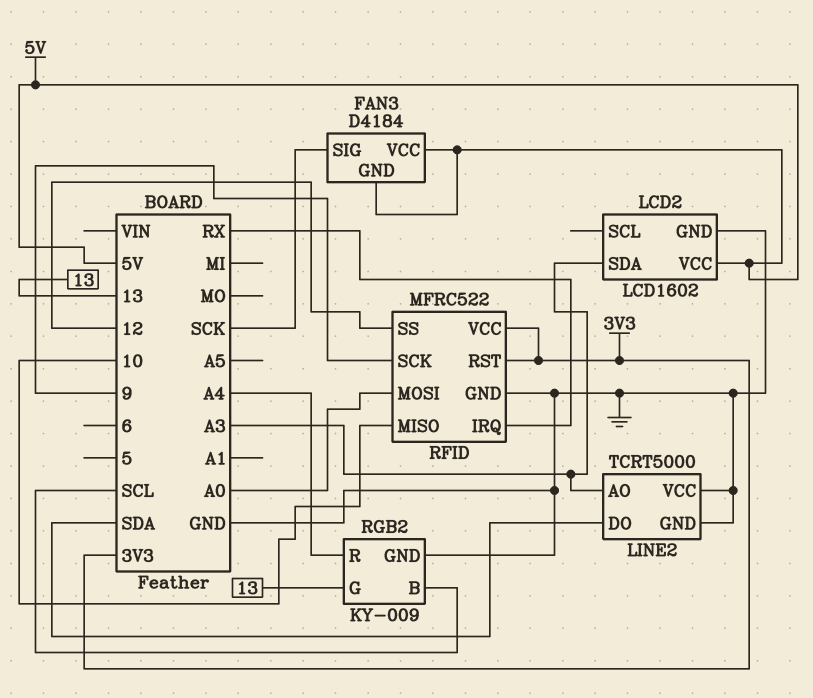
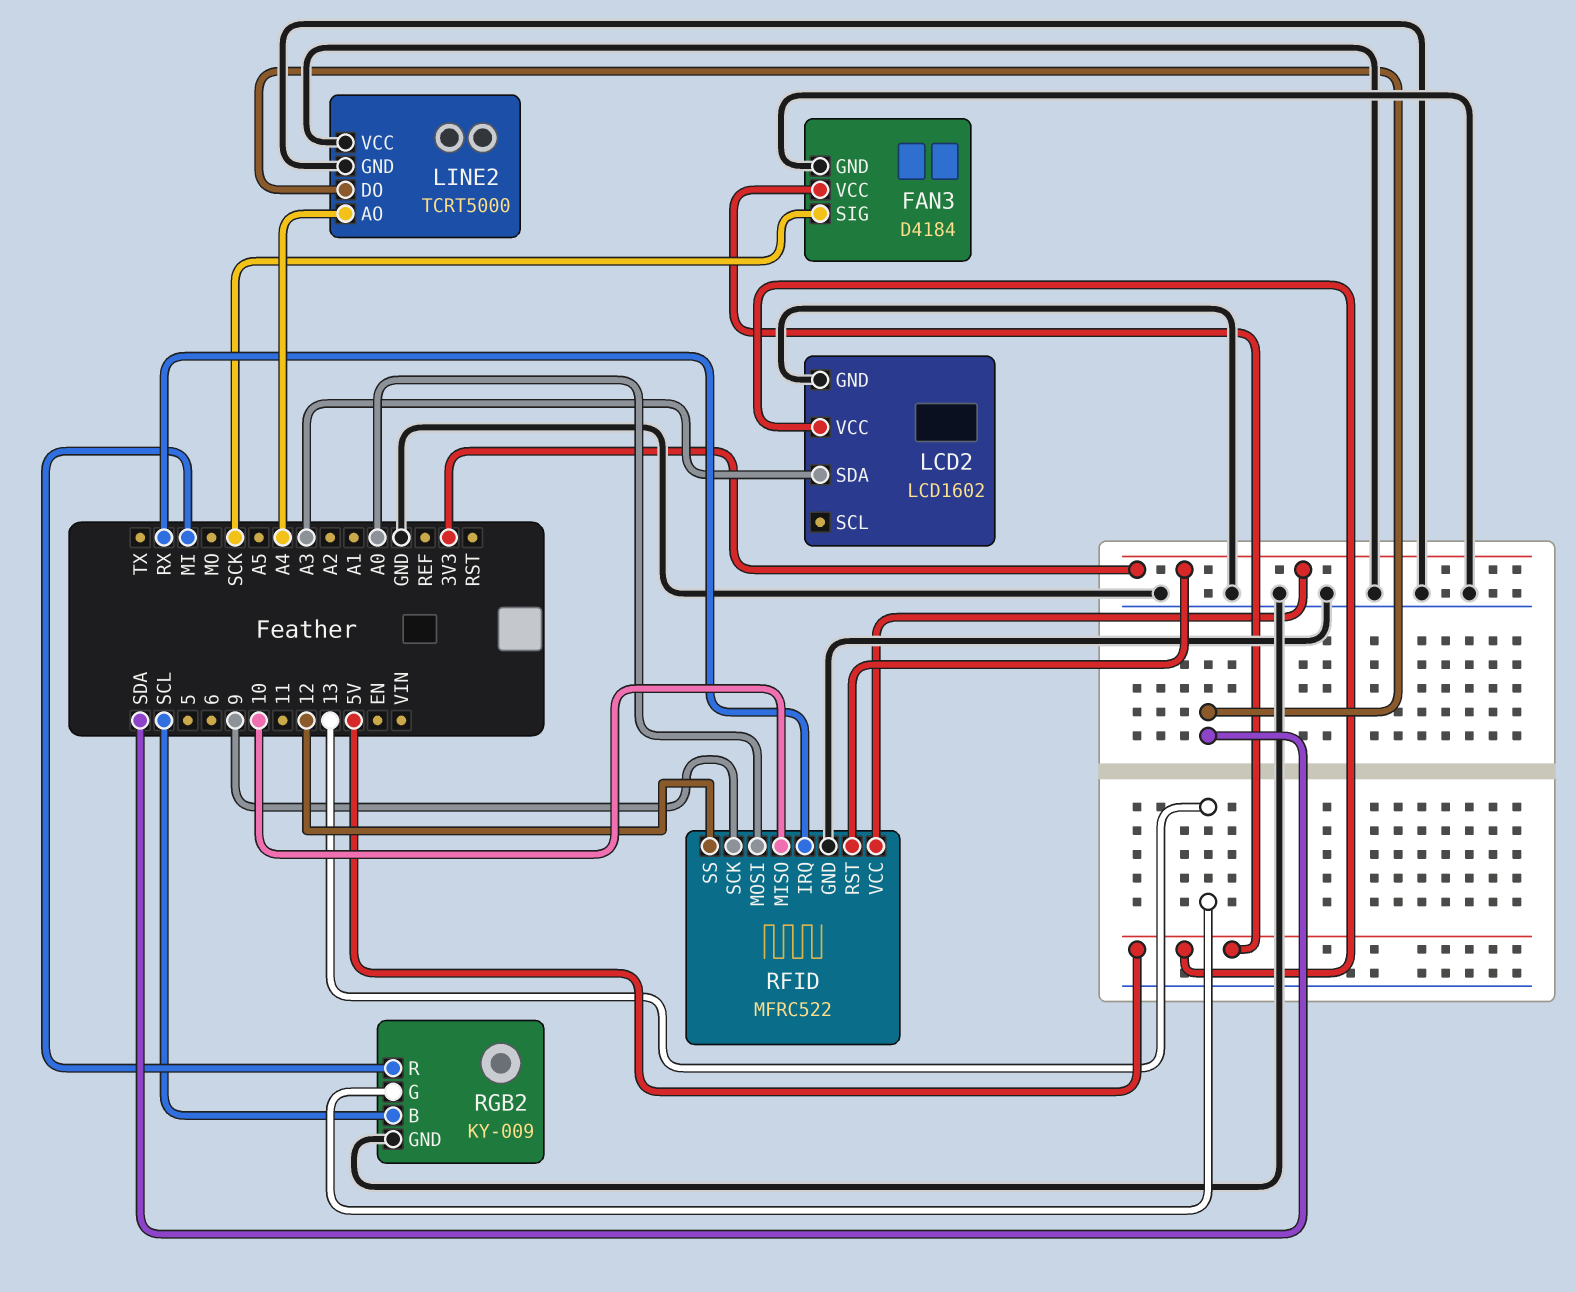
FAN3 pin GND: 5V -> GND
LINE2 pin AO: A3 -> A4
RGB2 pin R: A4 -> MI

